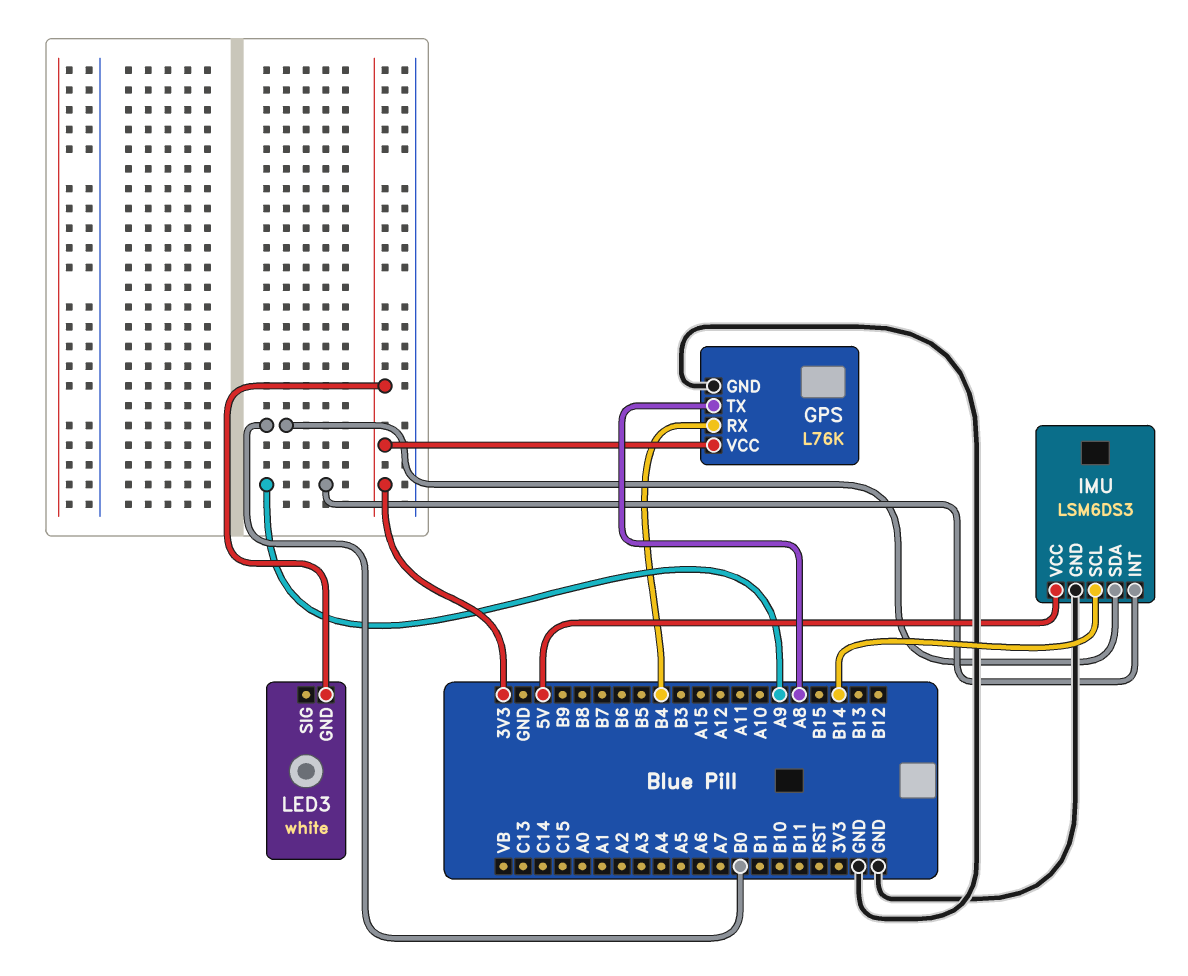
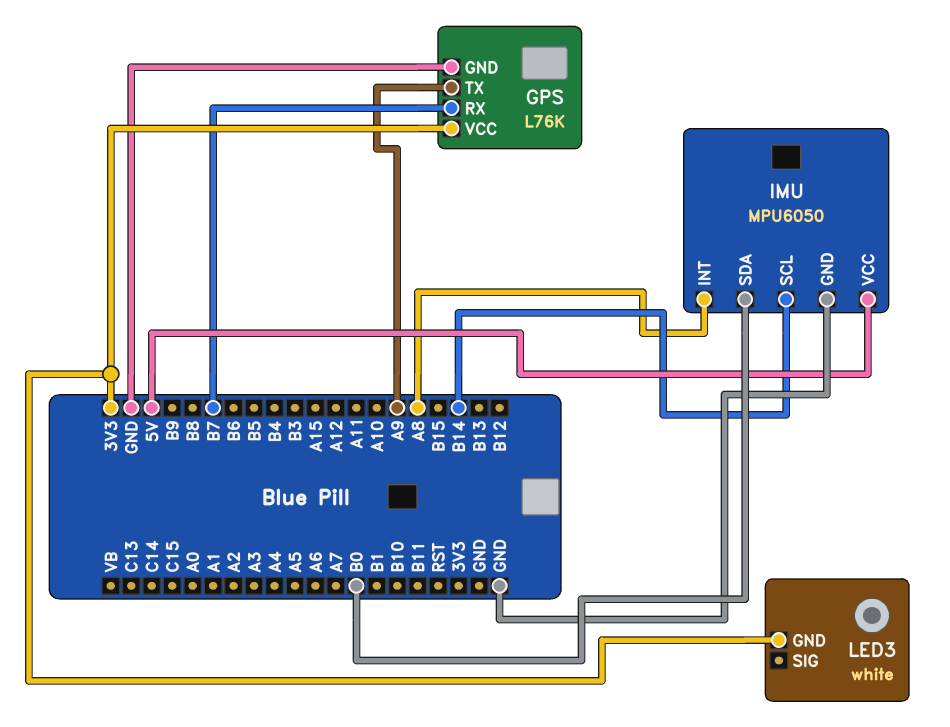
GPS pin RX: B4 -> B7
GPS pin TX: A8 -> A9
IMU: LSM6DS3 -> MPU6050
IMU pin INT: A9 -> A8

